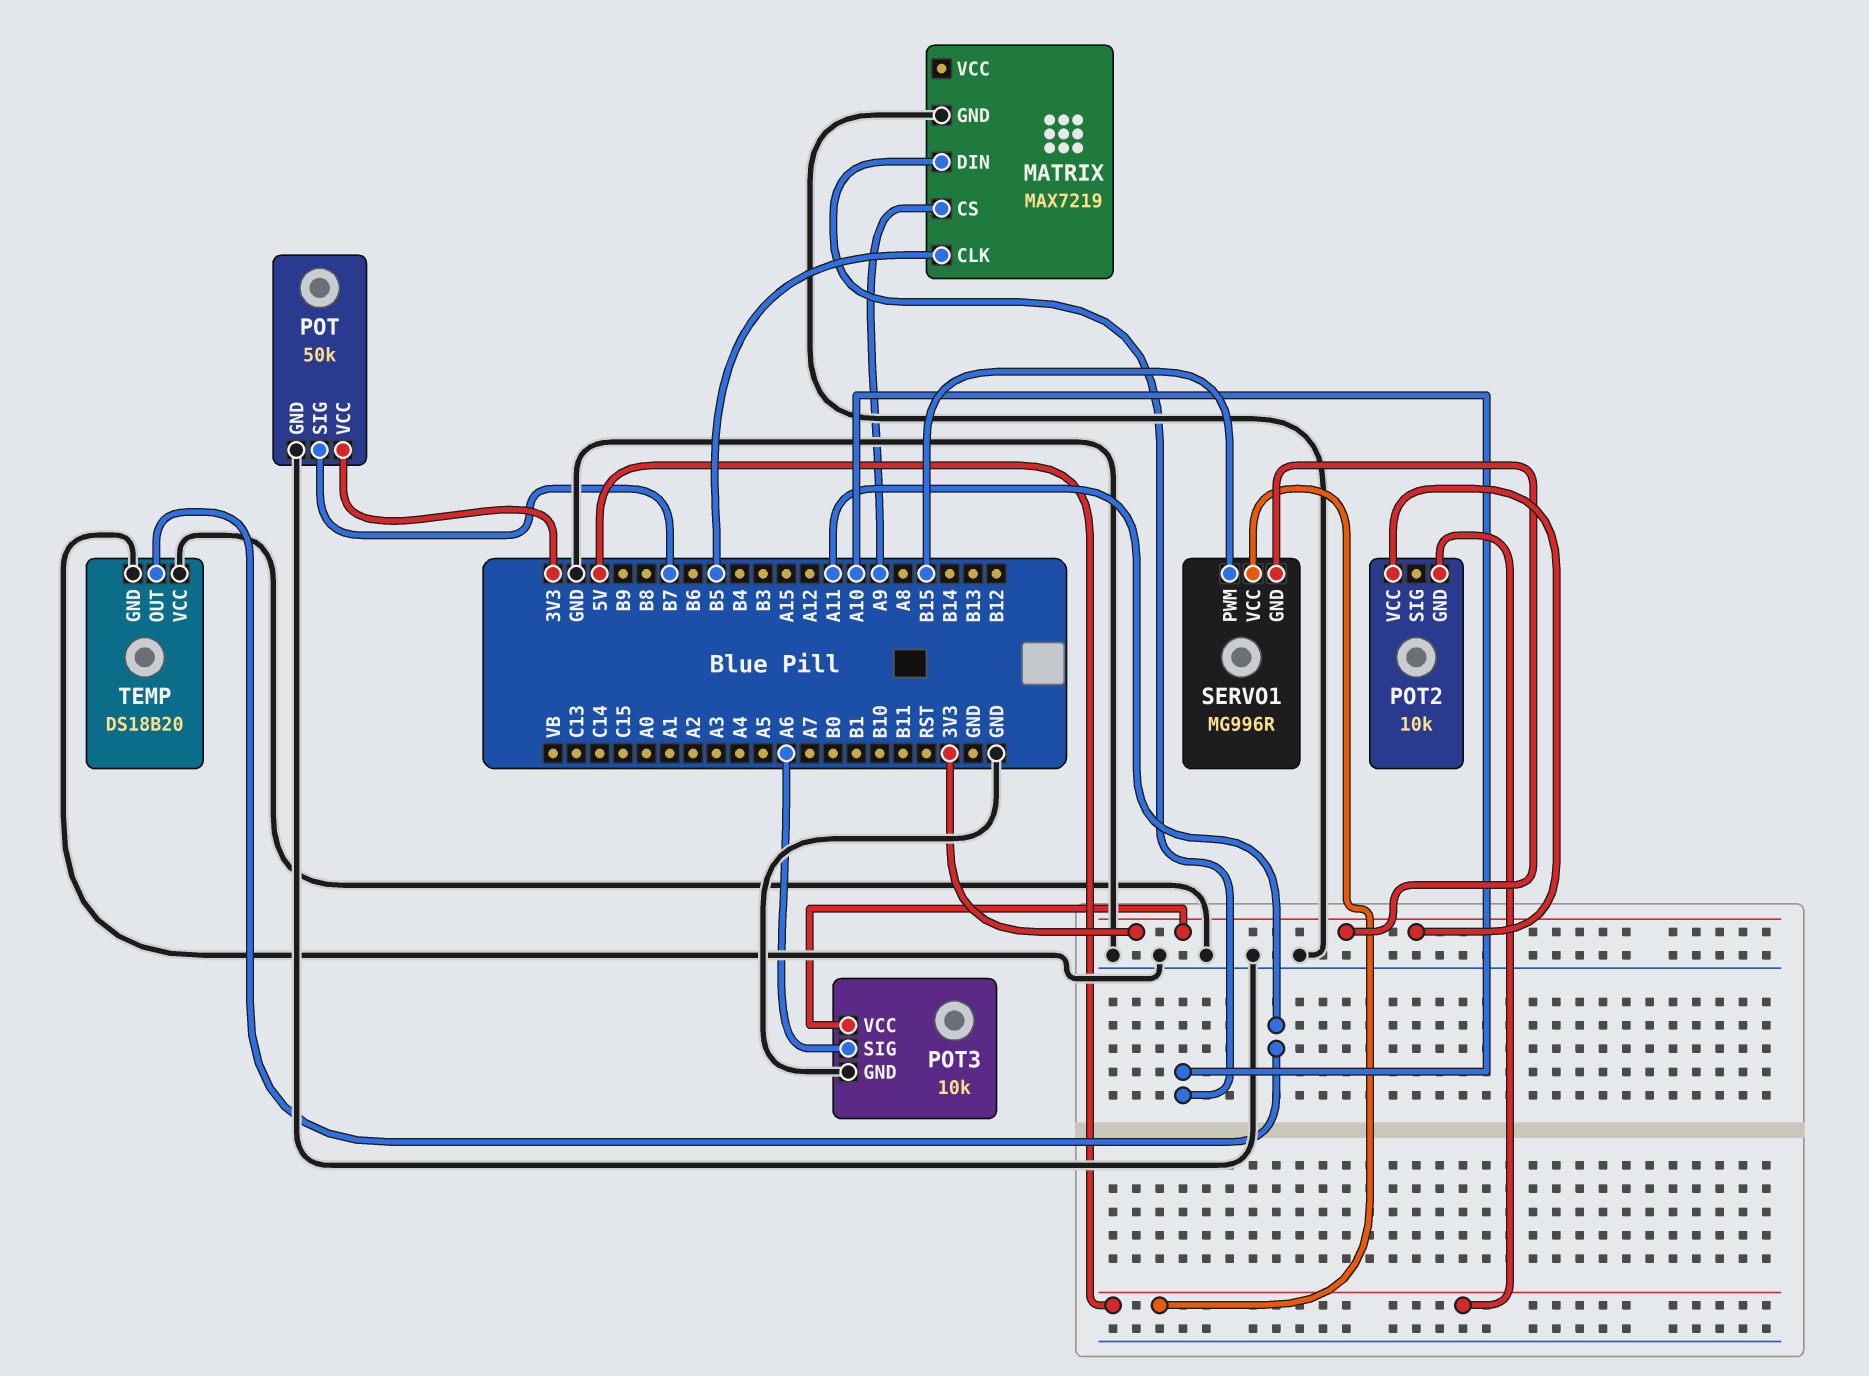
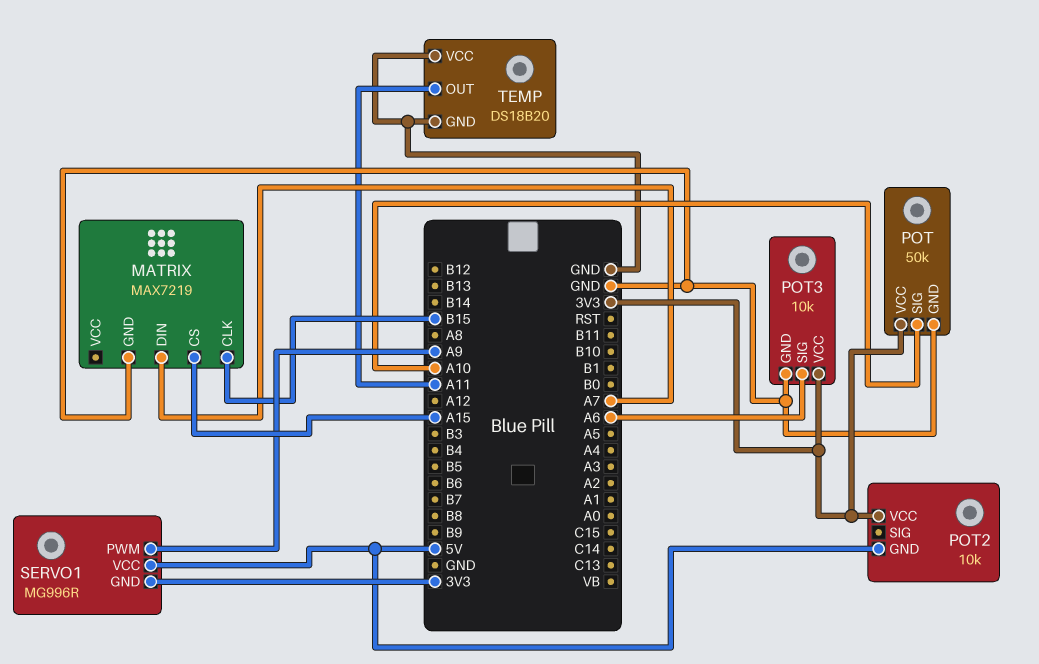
MATRIX pin CLK: B5 -> B15
MATRIX pin CS: A9 -> A15
MATRIX pin DIN: A10 -> A7
POT pin SIG: B7 -> A10
SERVO1 pin PWM: B15 -> A9

